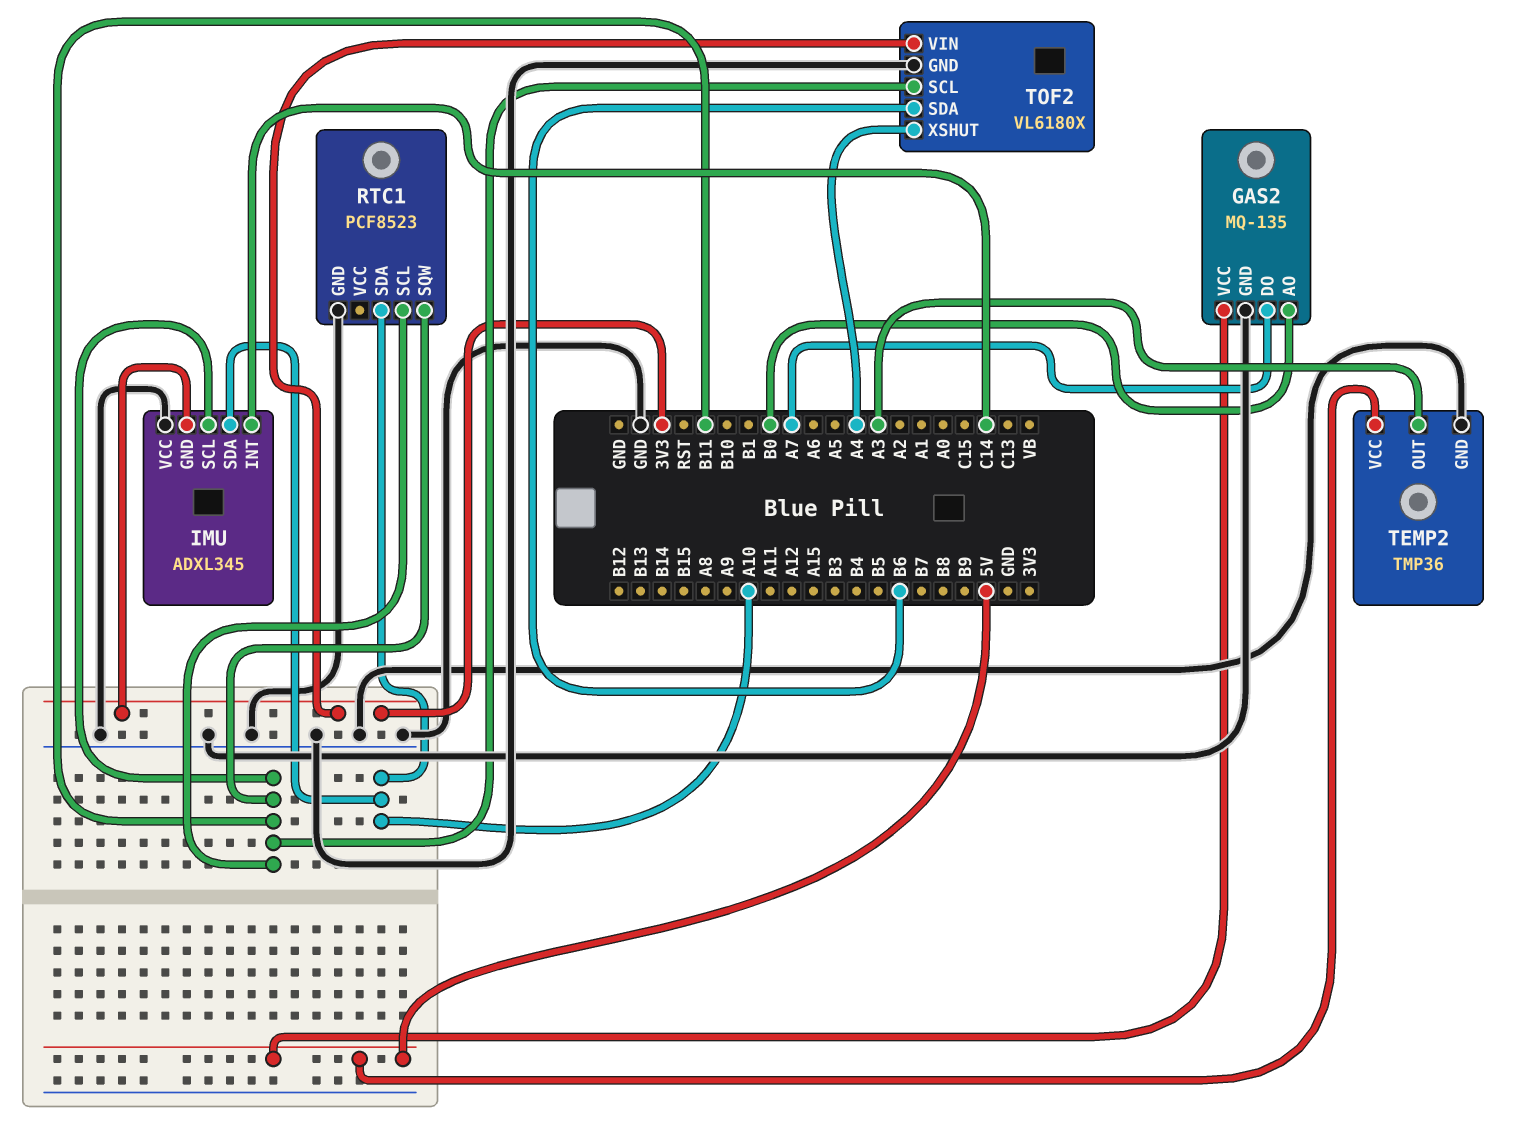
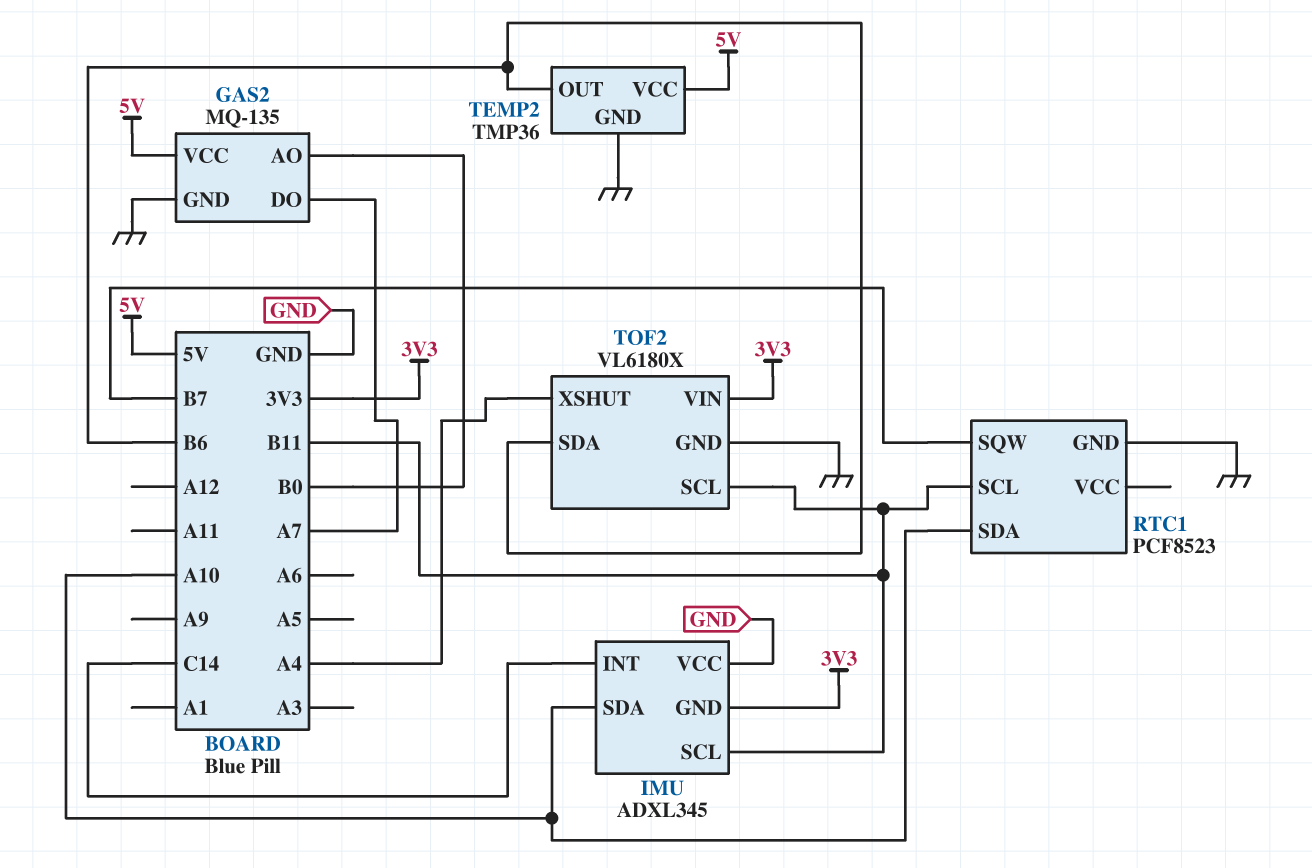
RTC1 pin SQW: B11 -> B7
TEMP2 pin OUT: A3 -> B6

